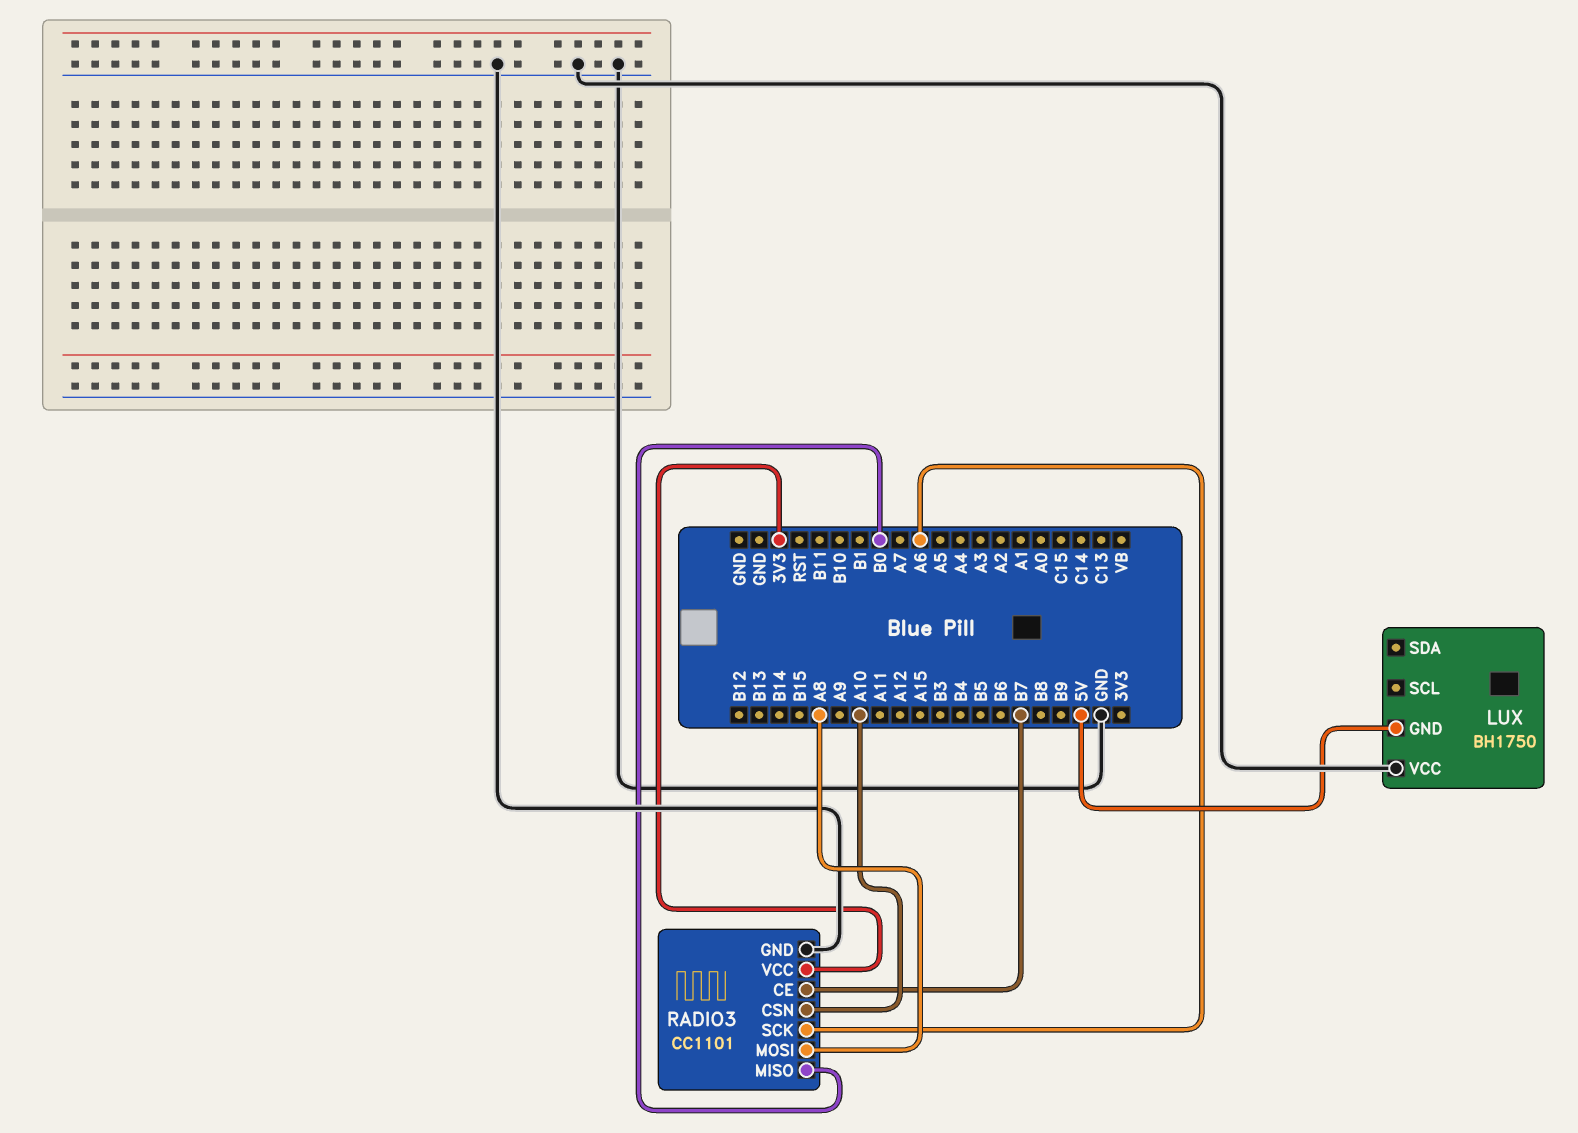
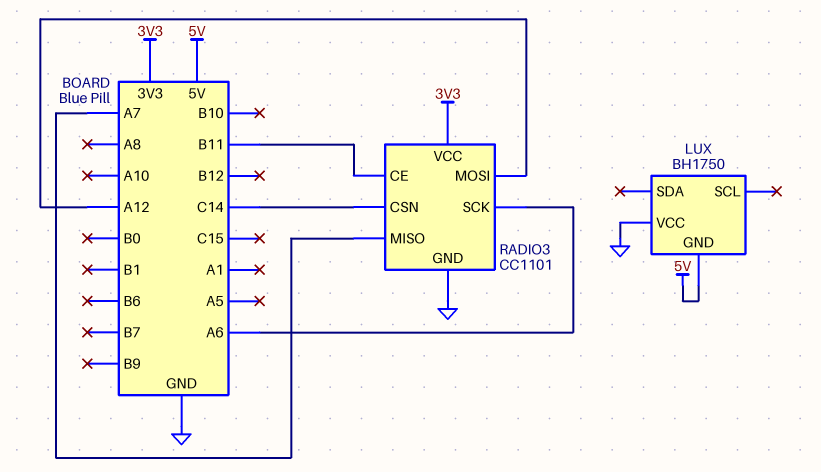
RADIO3 pin CE: B7 -> B11
RADIO3 pin CSN: A10 -> C14
RADIO3 pin MISO: B0 -> A7
RADIO3 pin MOSI: A8 -> A12

